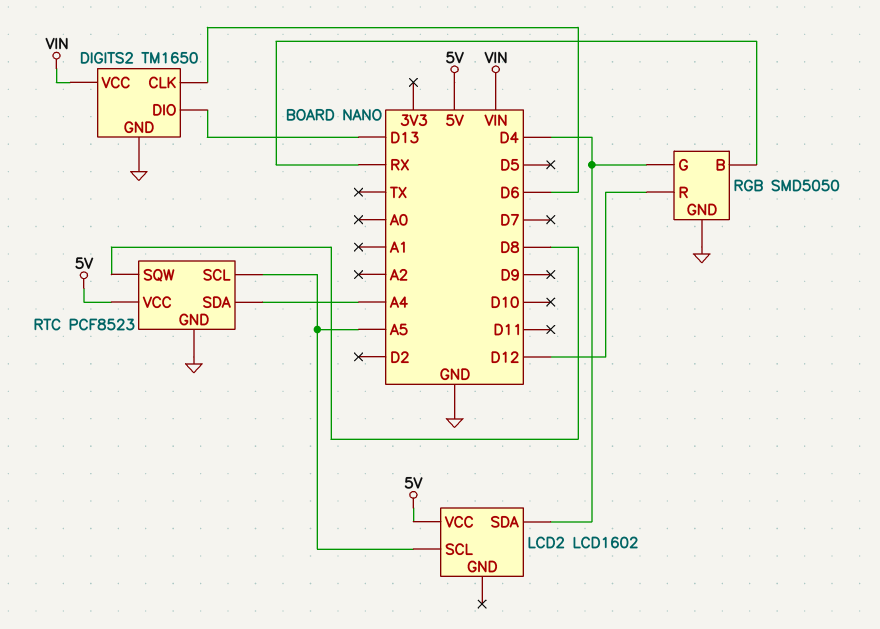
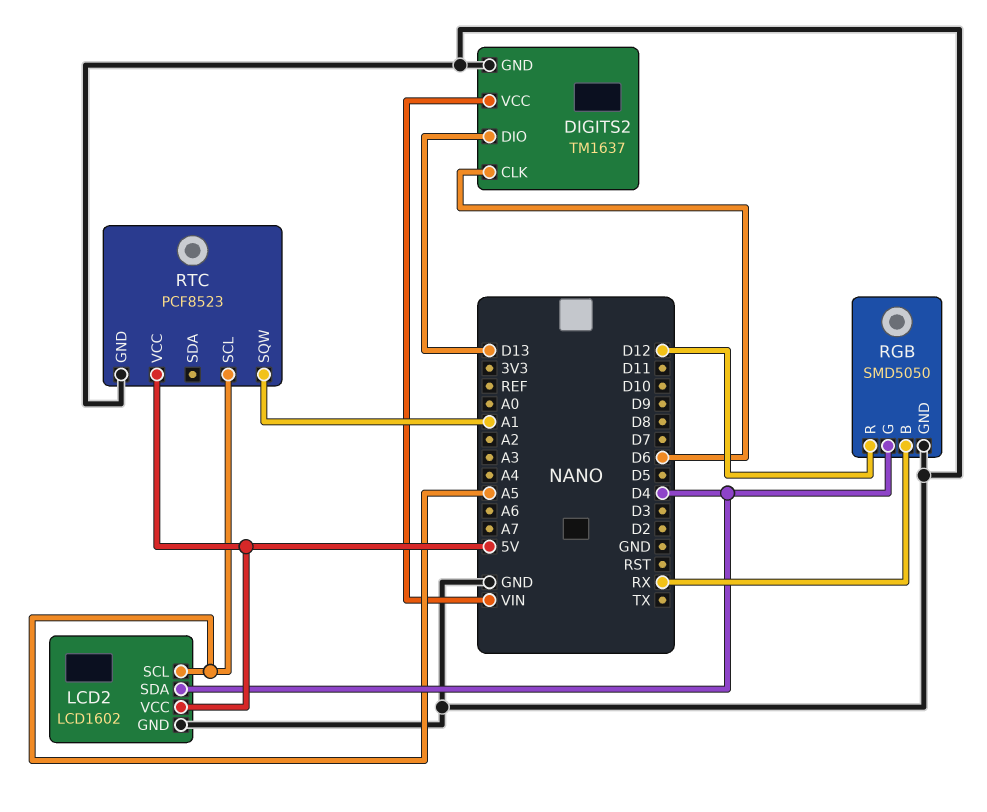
DIGITS2: TM1650 -> TM1637
LCD2 pin GND: none -> GND
RTC pin SDA: A4 -> none
RTC pin SQW: D8 -> A1

